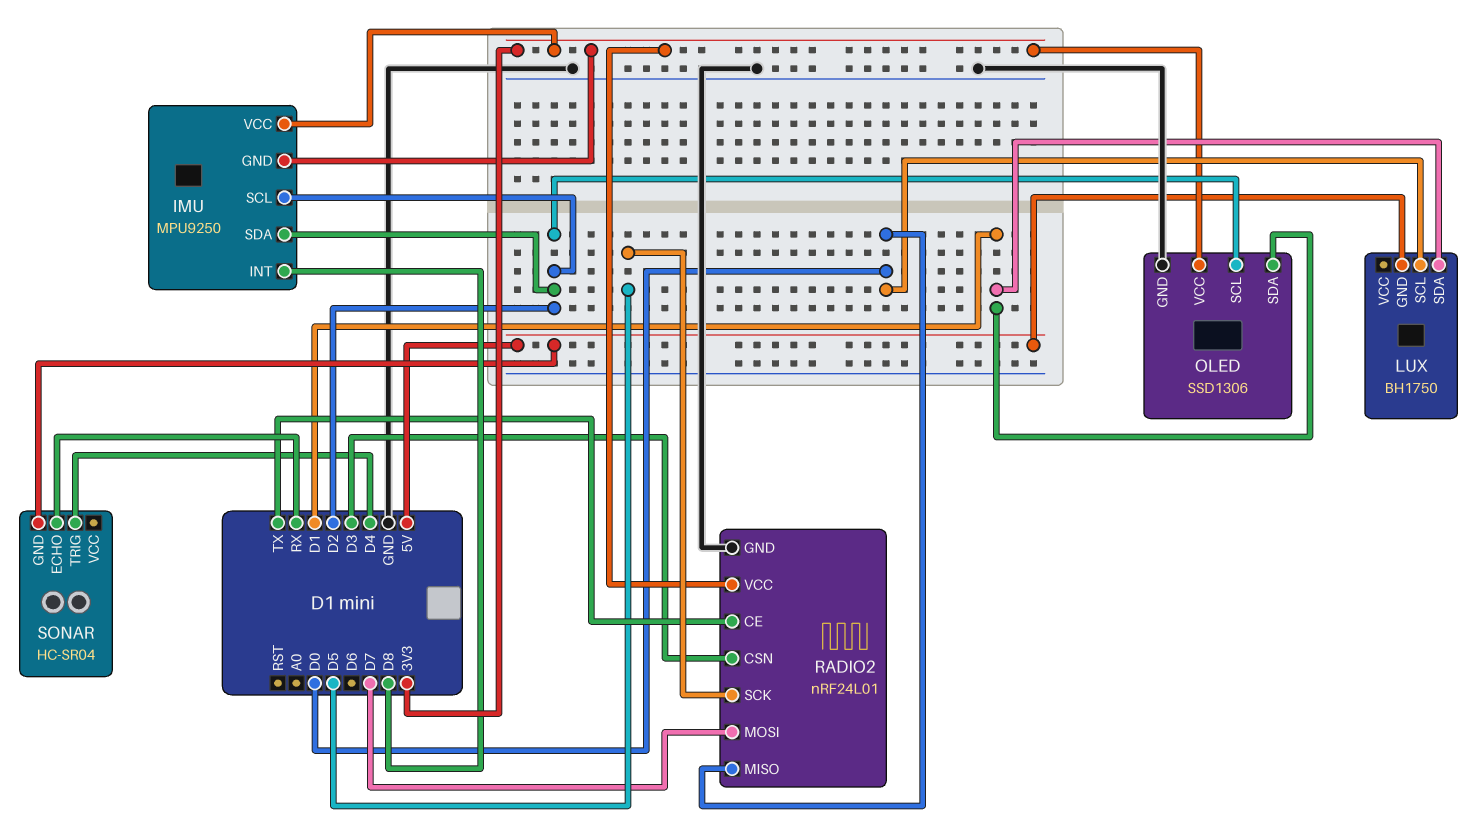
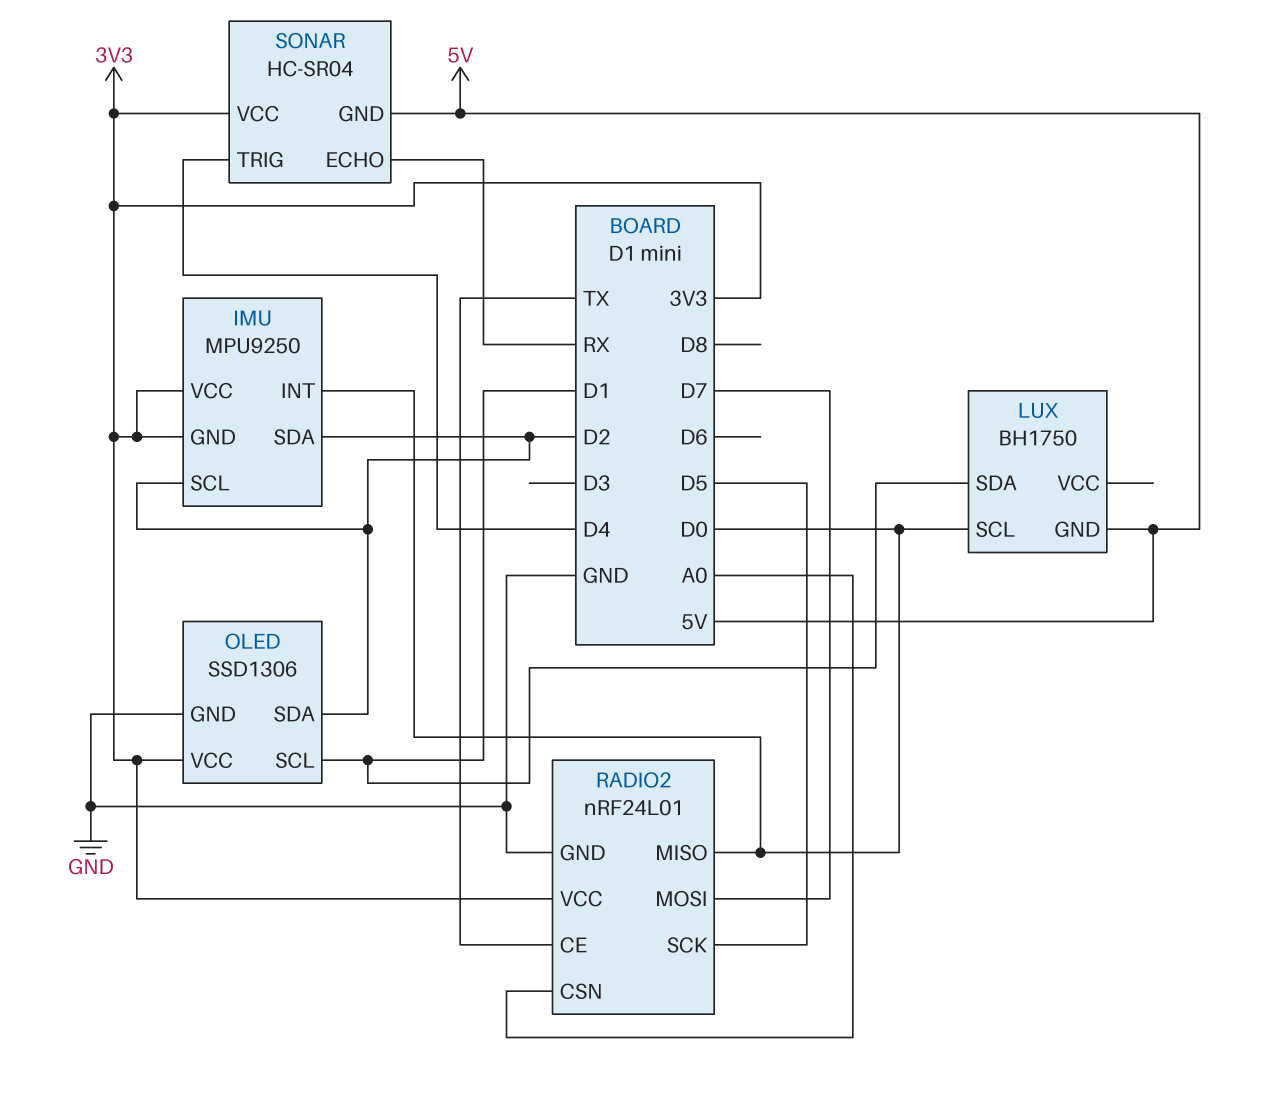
IMU pin INT: D8 -> D0
OLED pin SCL: D2 -> D1
OLED pin SDA: D1 -> D2
RADIO2 pin CSN: D3 -> A0
SONAR pin VCC: none -> 3V3

